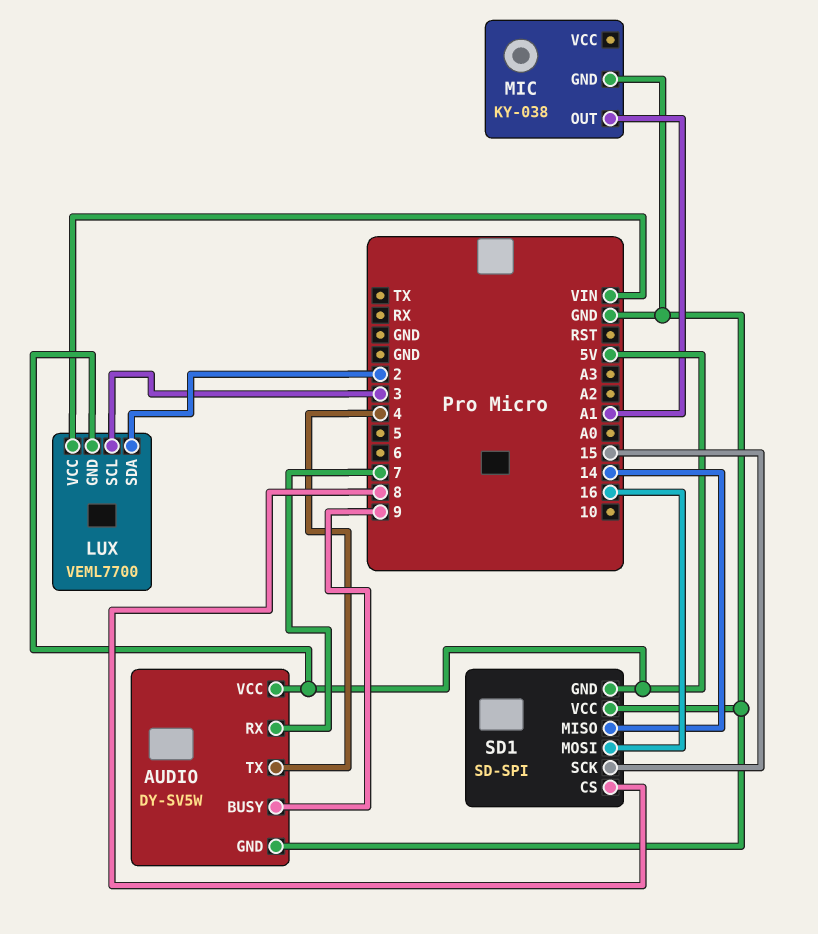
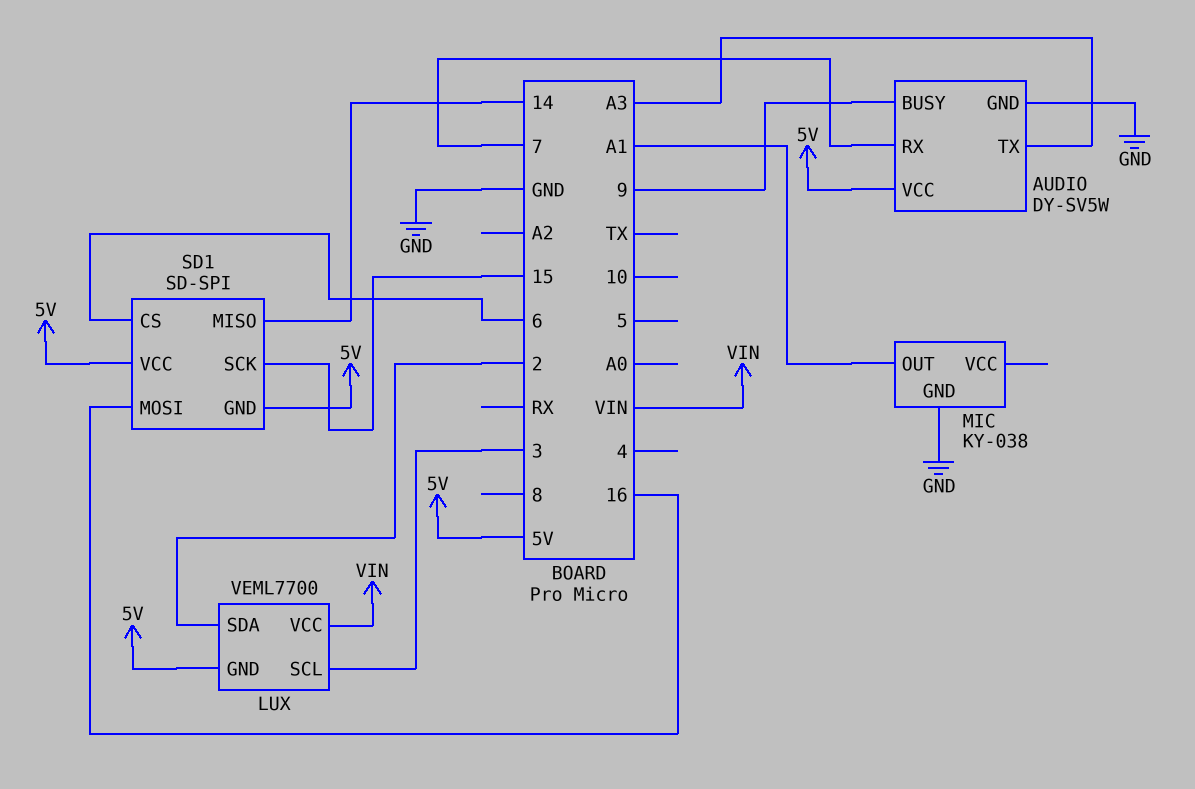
AUDIO pin TX: 4 -> A3
SD1 pin CS: 8 -> 6
SD1 pin VCC: GND -> 5V

